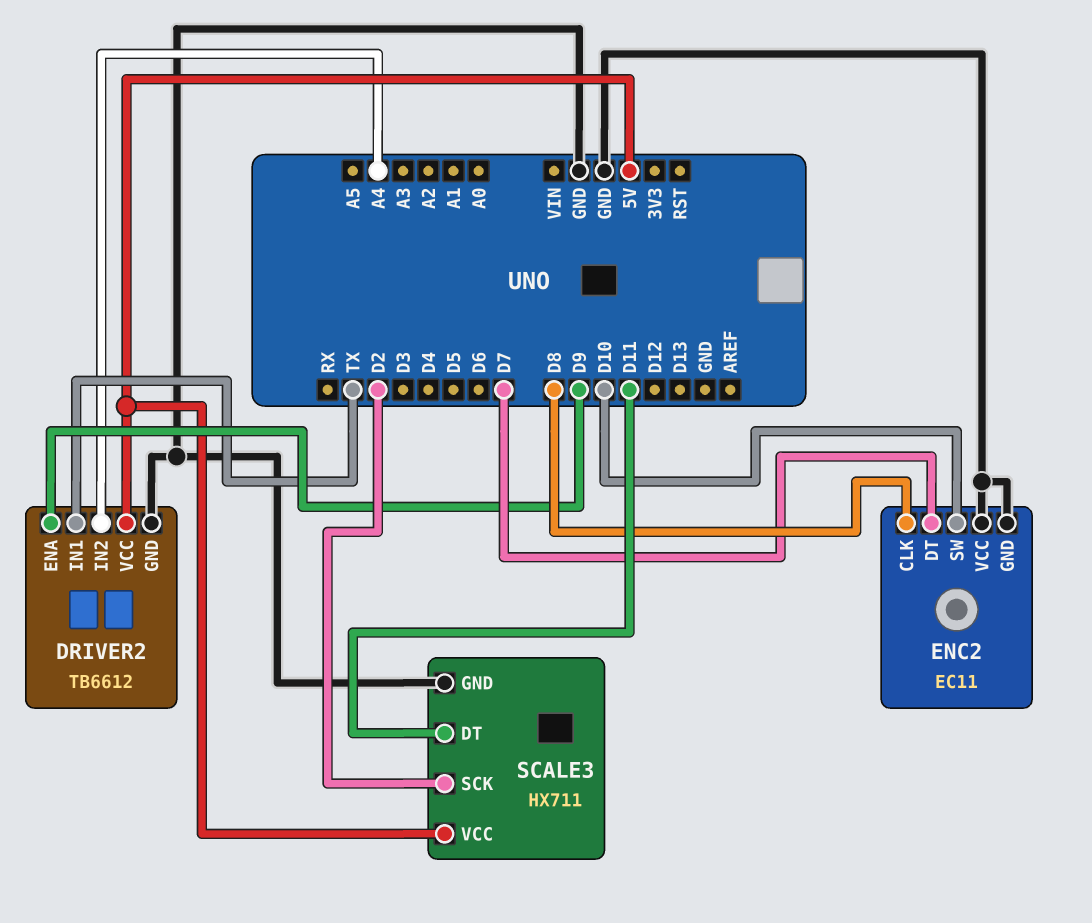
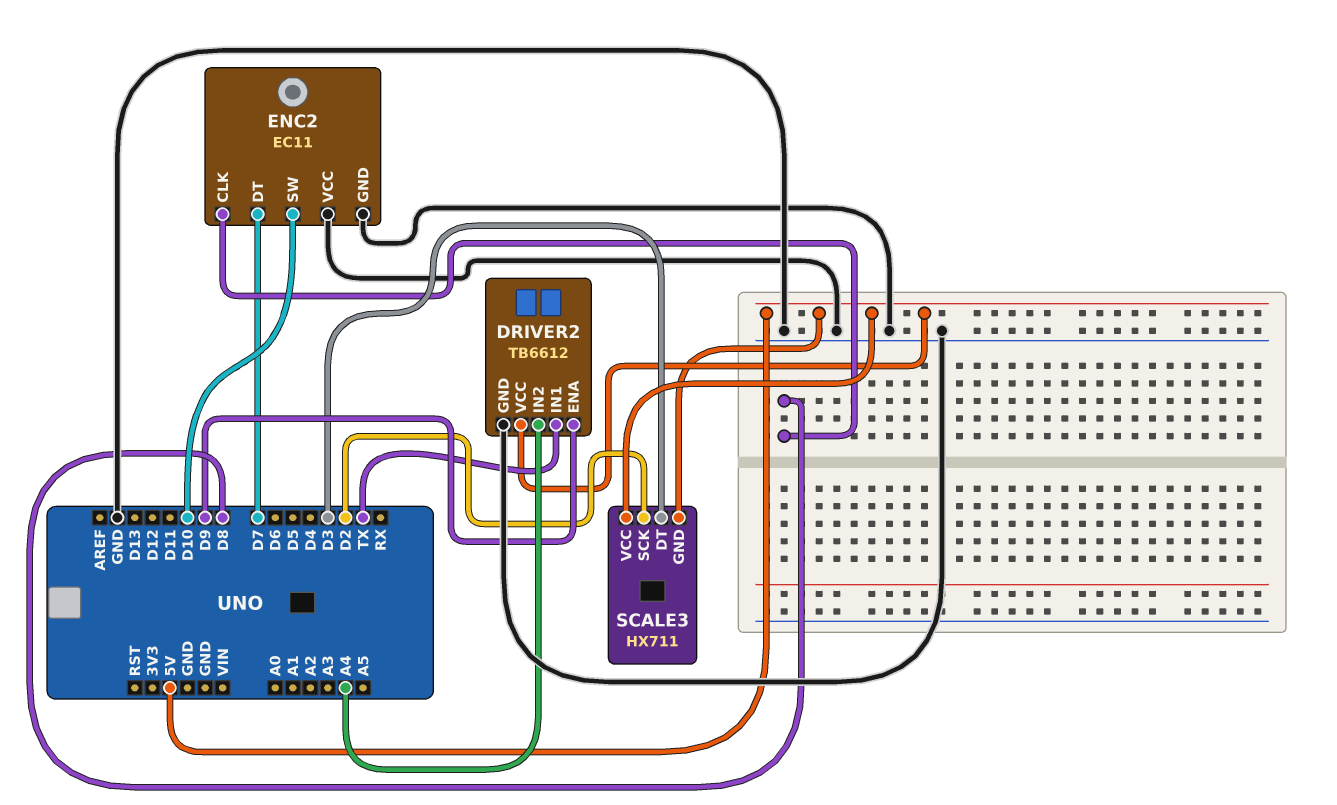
SCALE3 pin DT: D11 -> D3
SCALE3 pin GND: GND -> 5V

